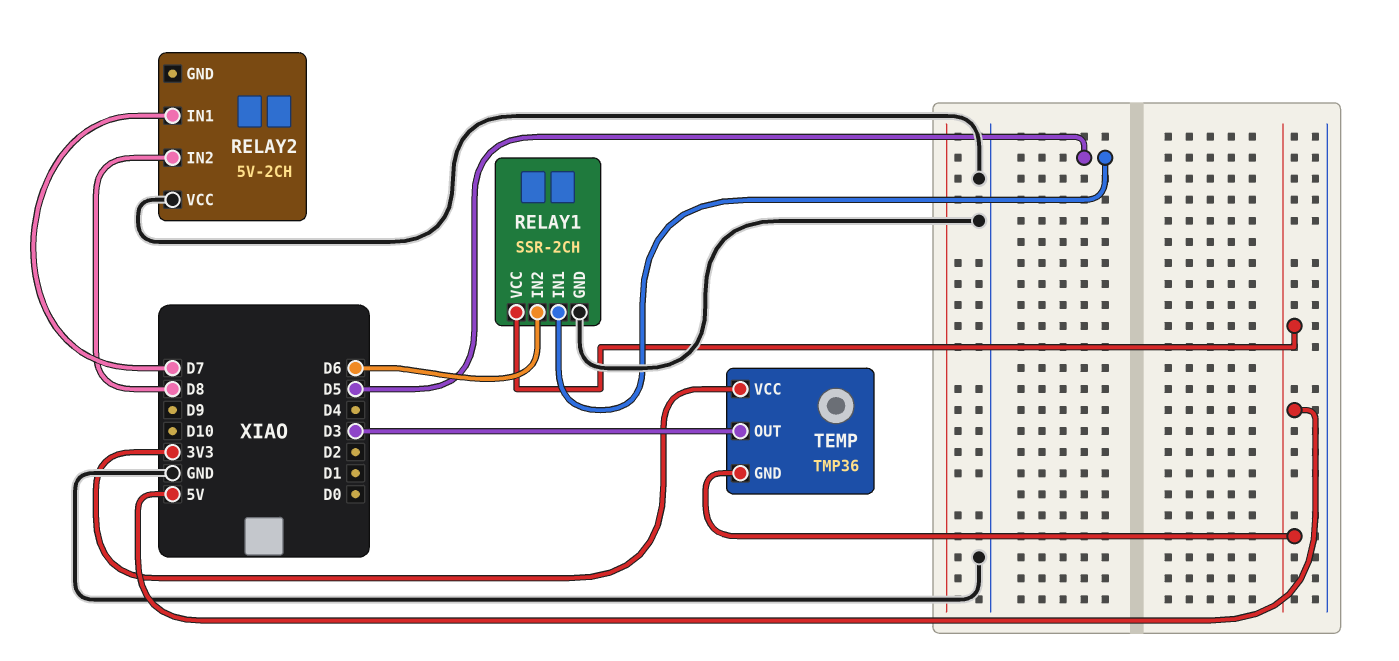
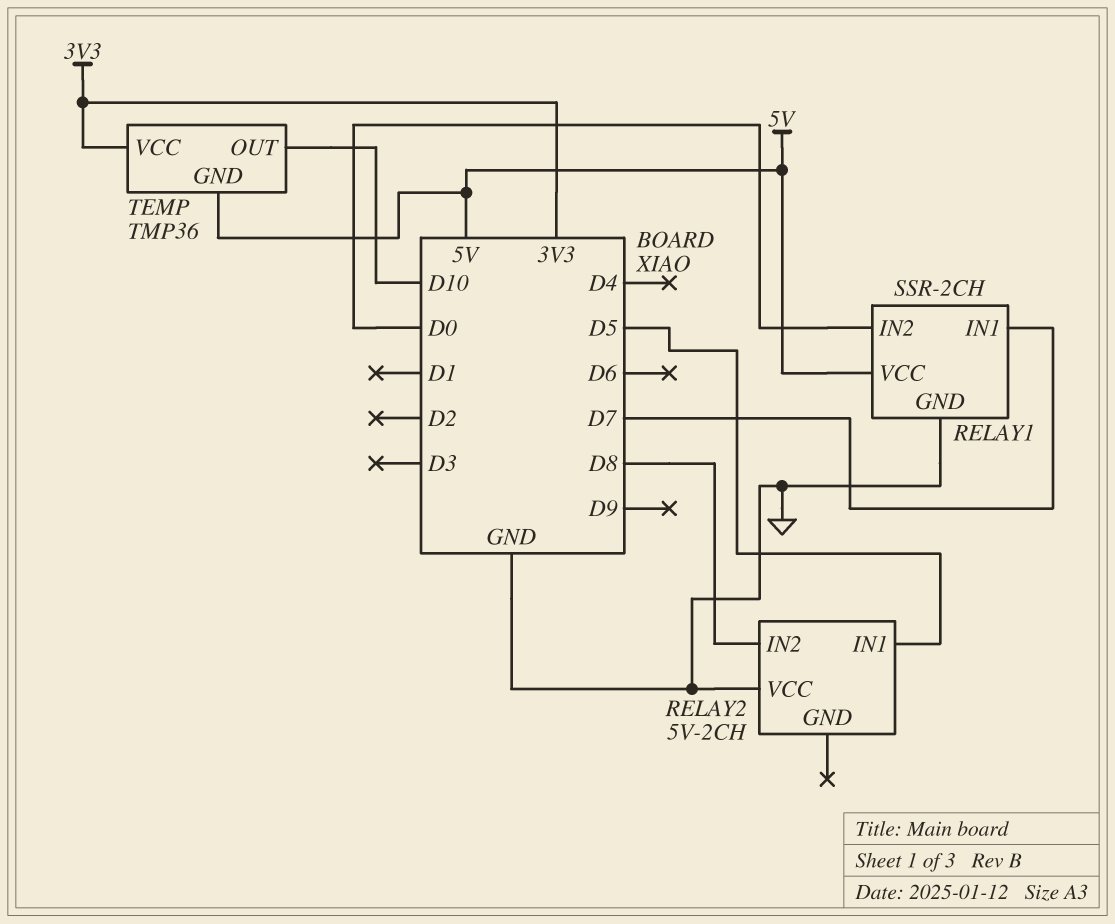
RELAY1 pin IN1: D5 -> D7
RELAY1 pin IN2: D6 -> D0
RELAY2 pin IN1: D7 -> D5
TEMP pin OUT: D3 -> D10

